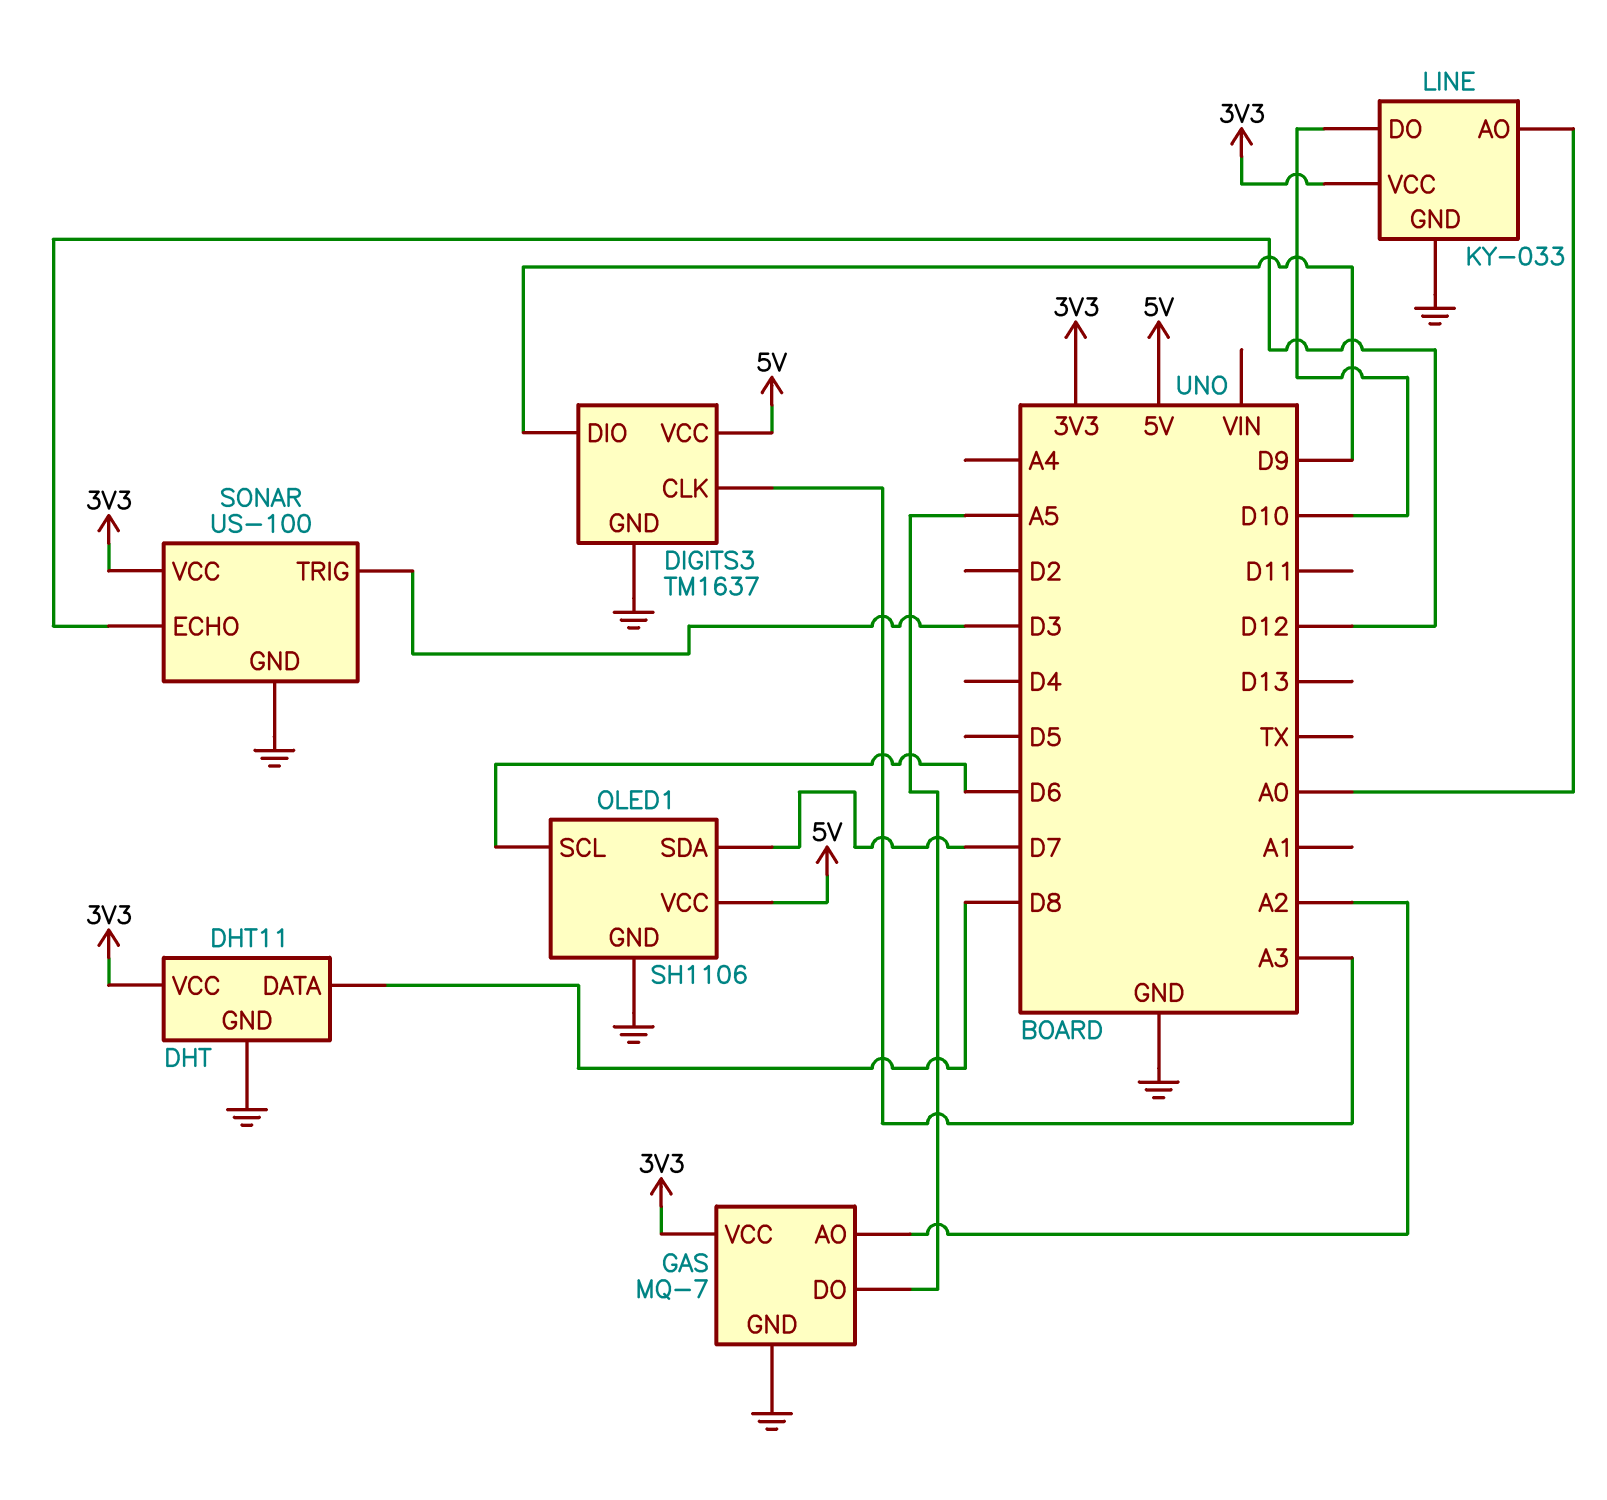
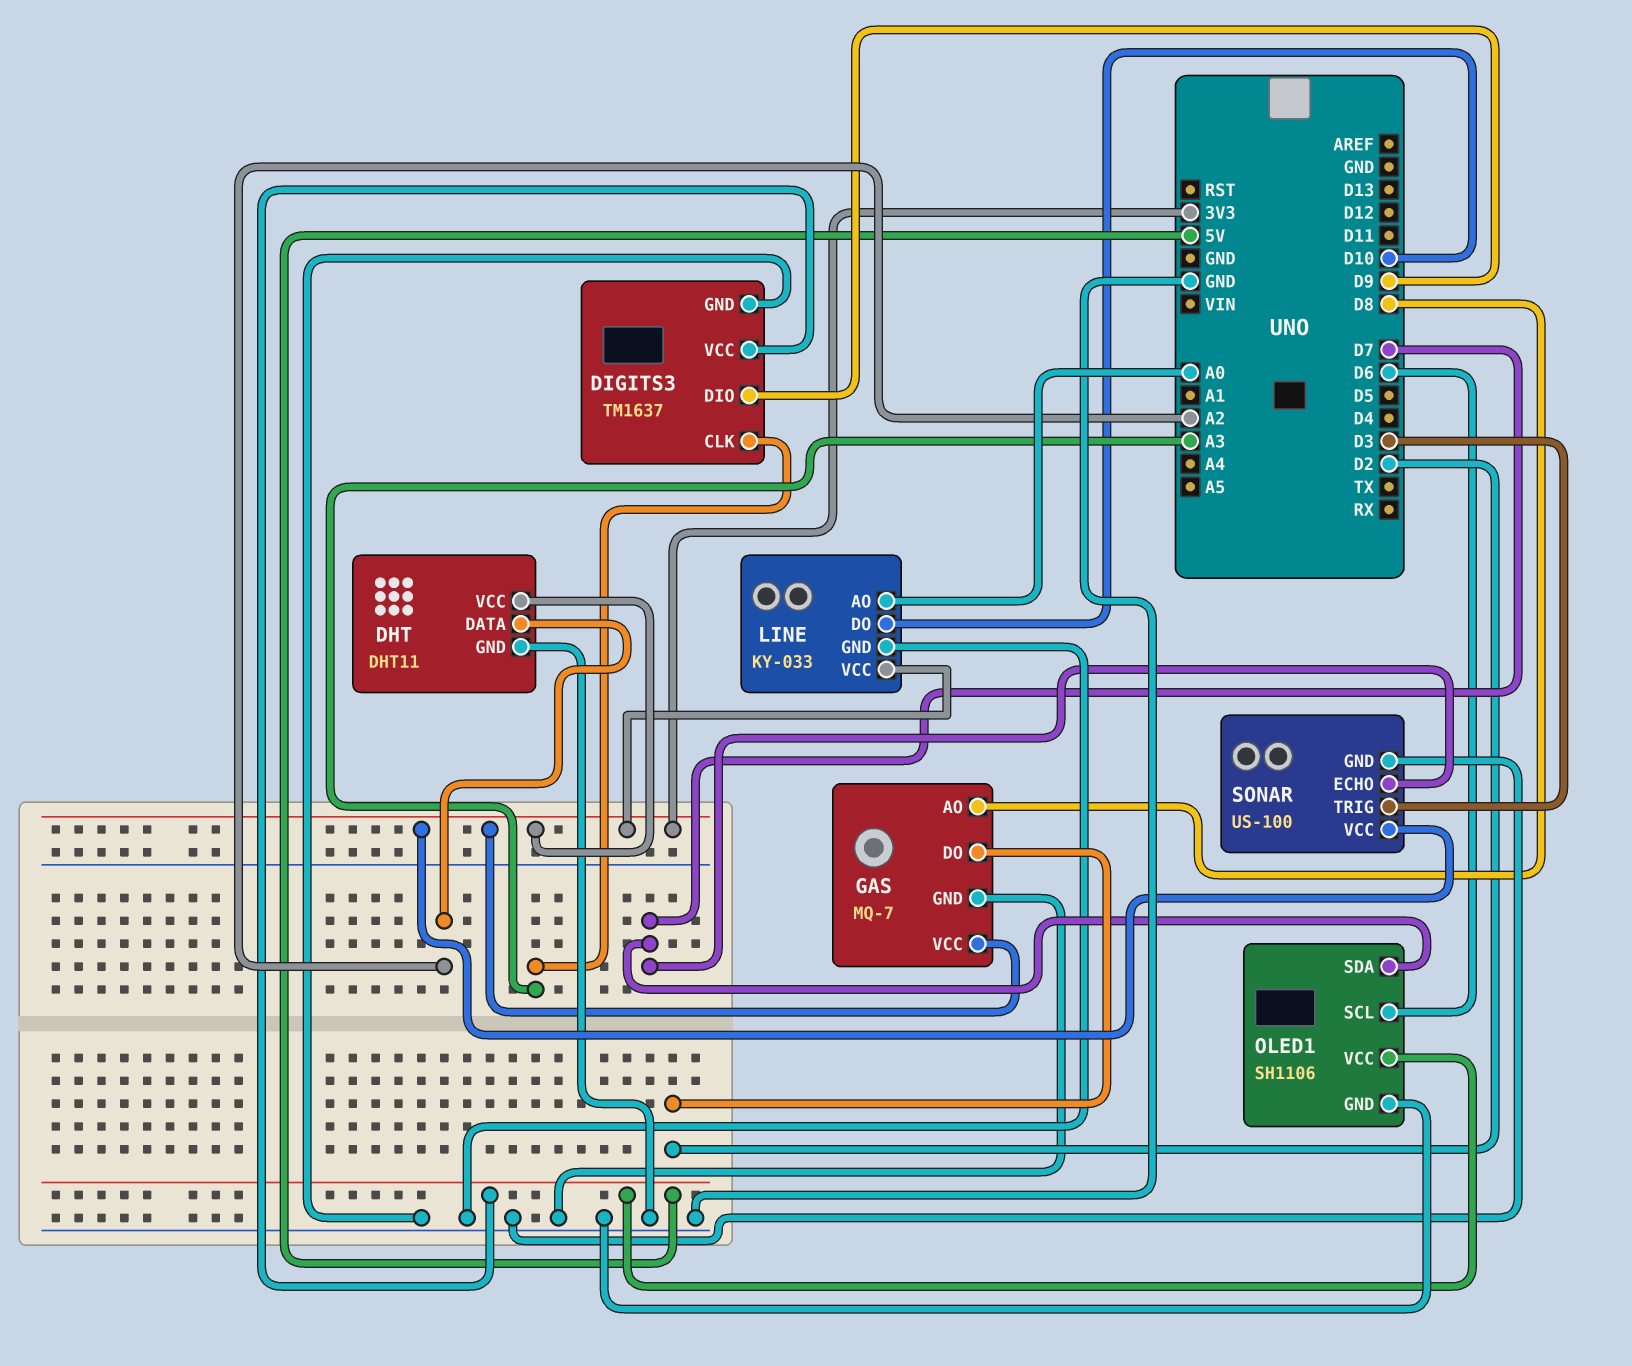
DHT pin DATA: D8 -> A2
GAS pin AO: A2 -> D8
GAS pin DO: A5 -> D2
SONAR pin ECHO: D12 -> D7

